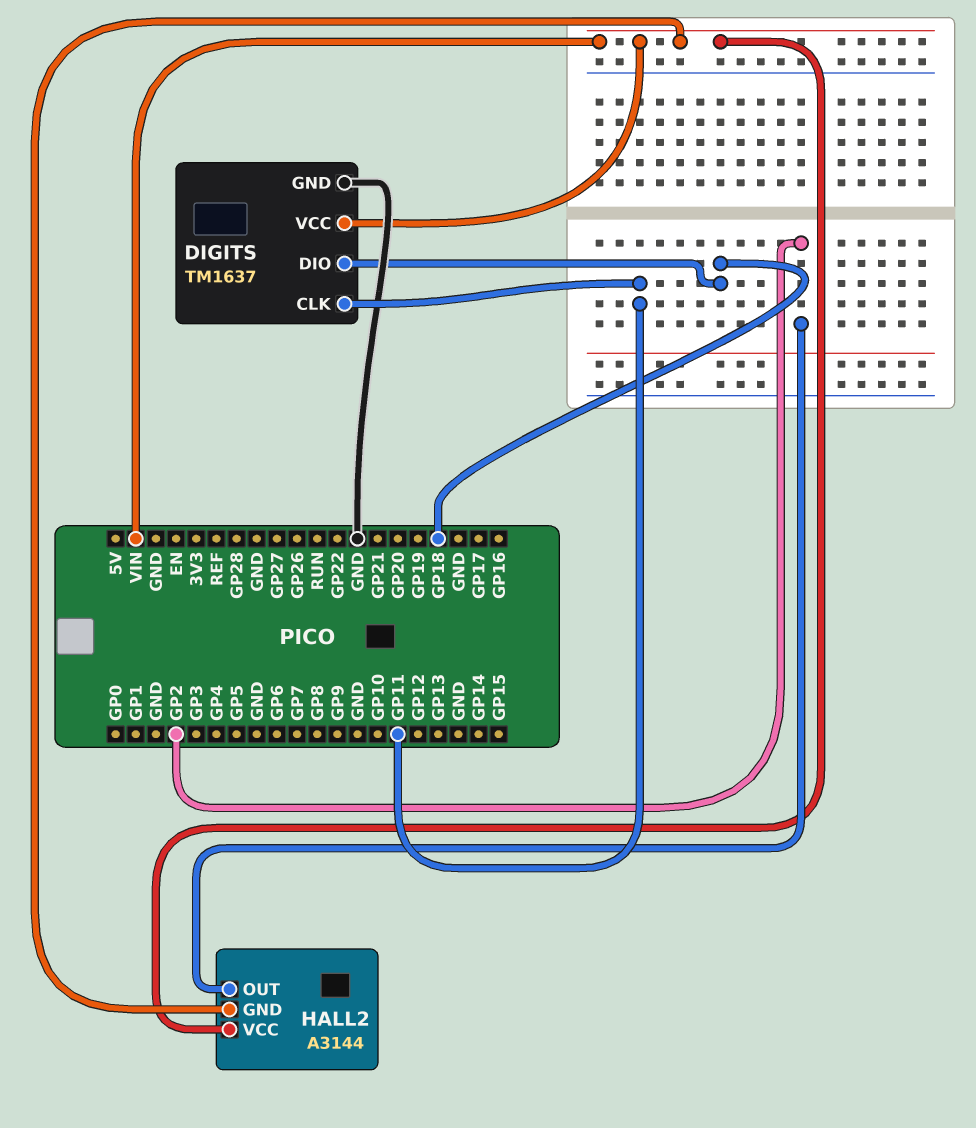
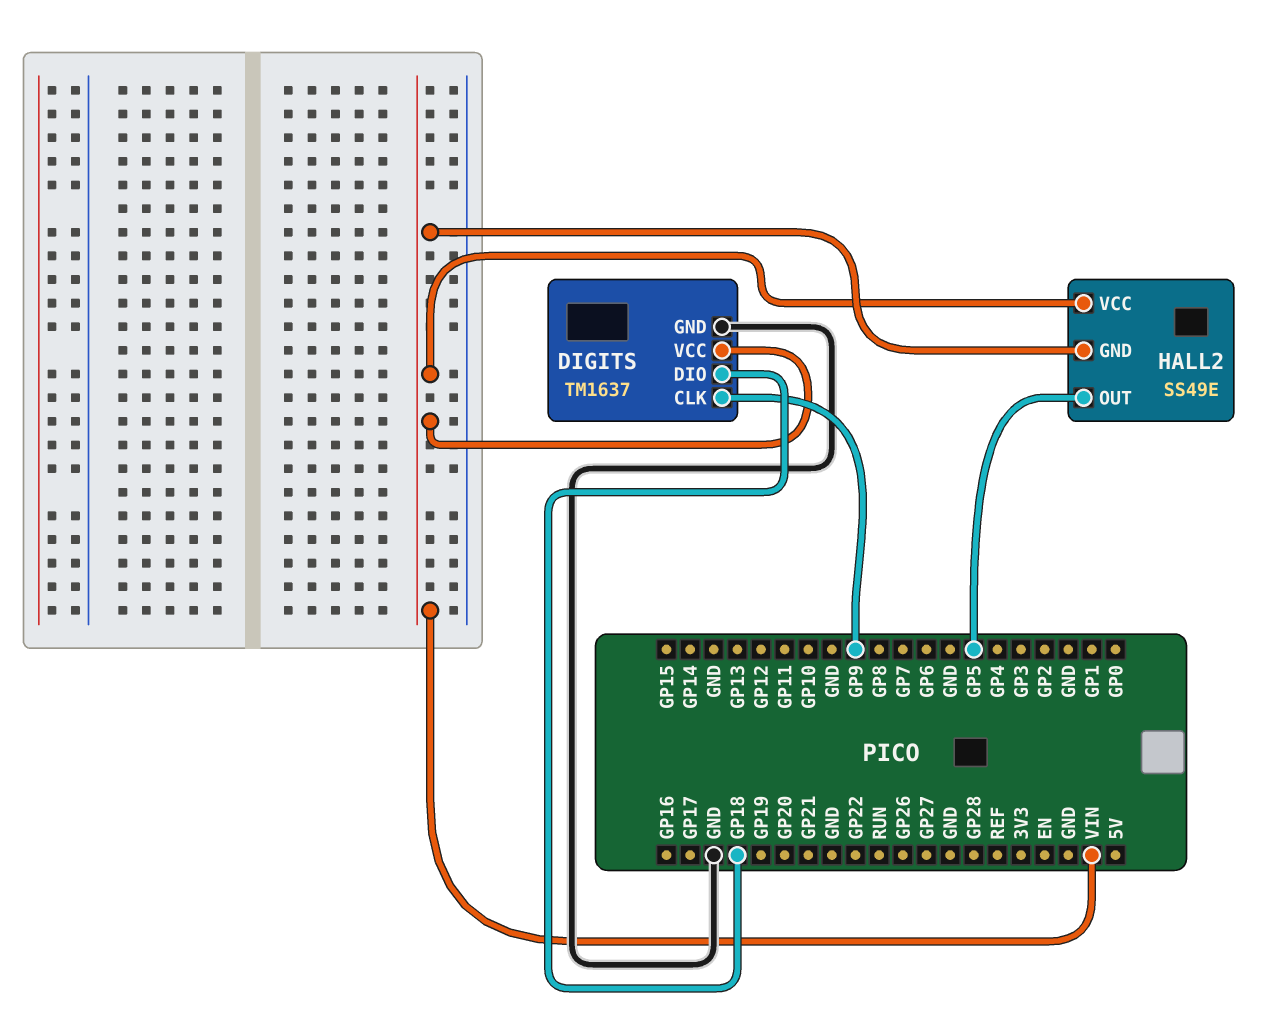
DIGITS pin CLK: GP11 -> GP9
HALL2: A3144 -> SS49E
HALL2 pin OUT: GP2 -> GP5

